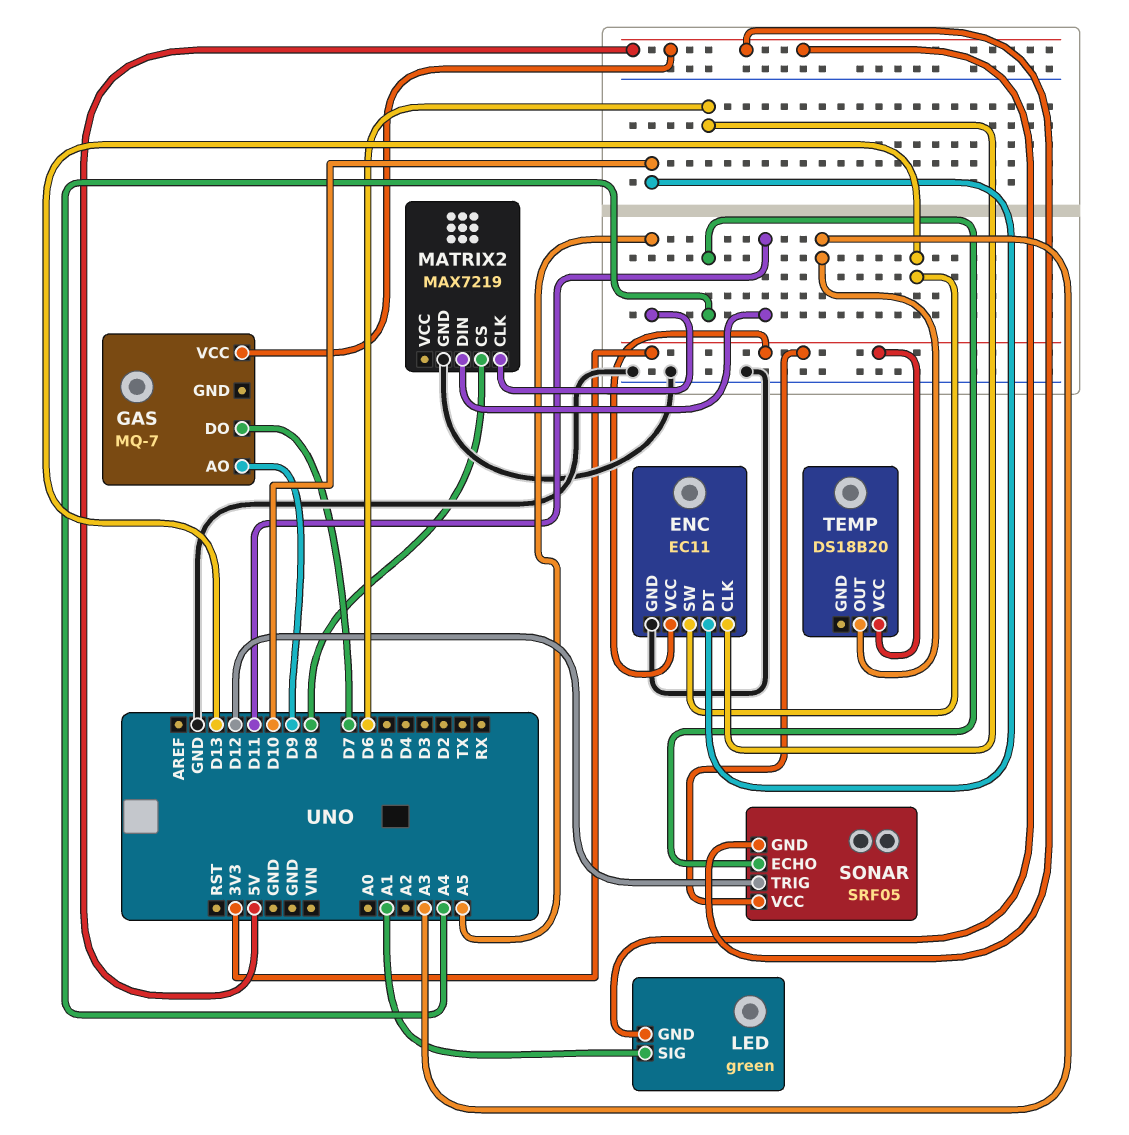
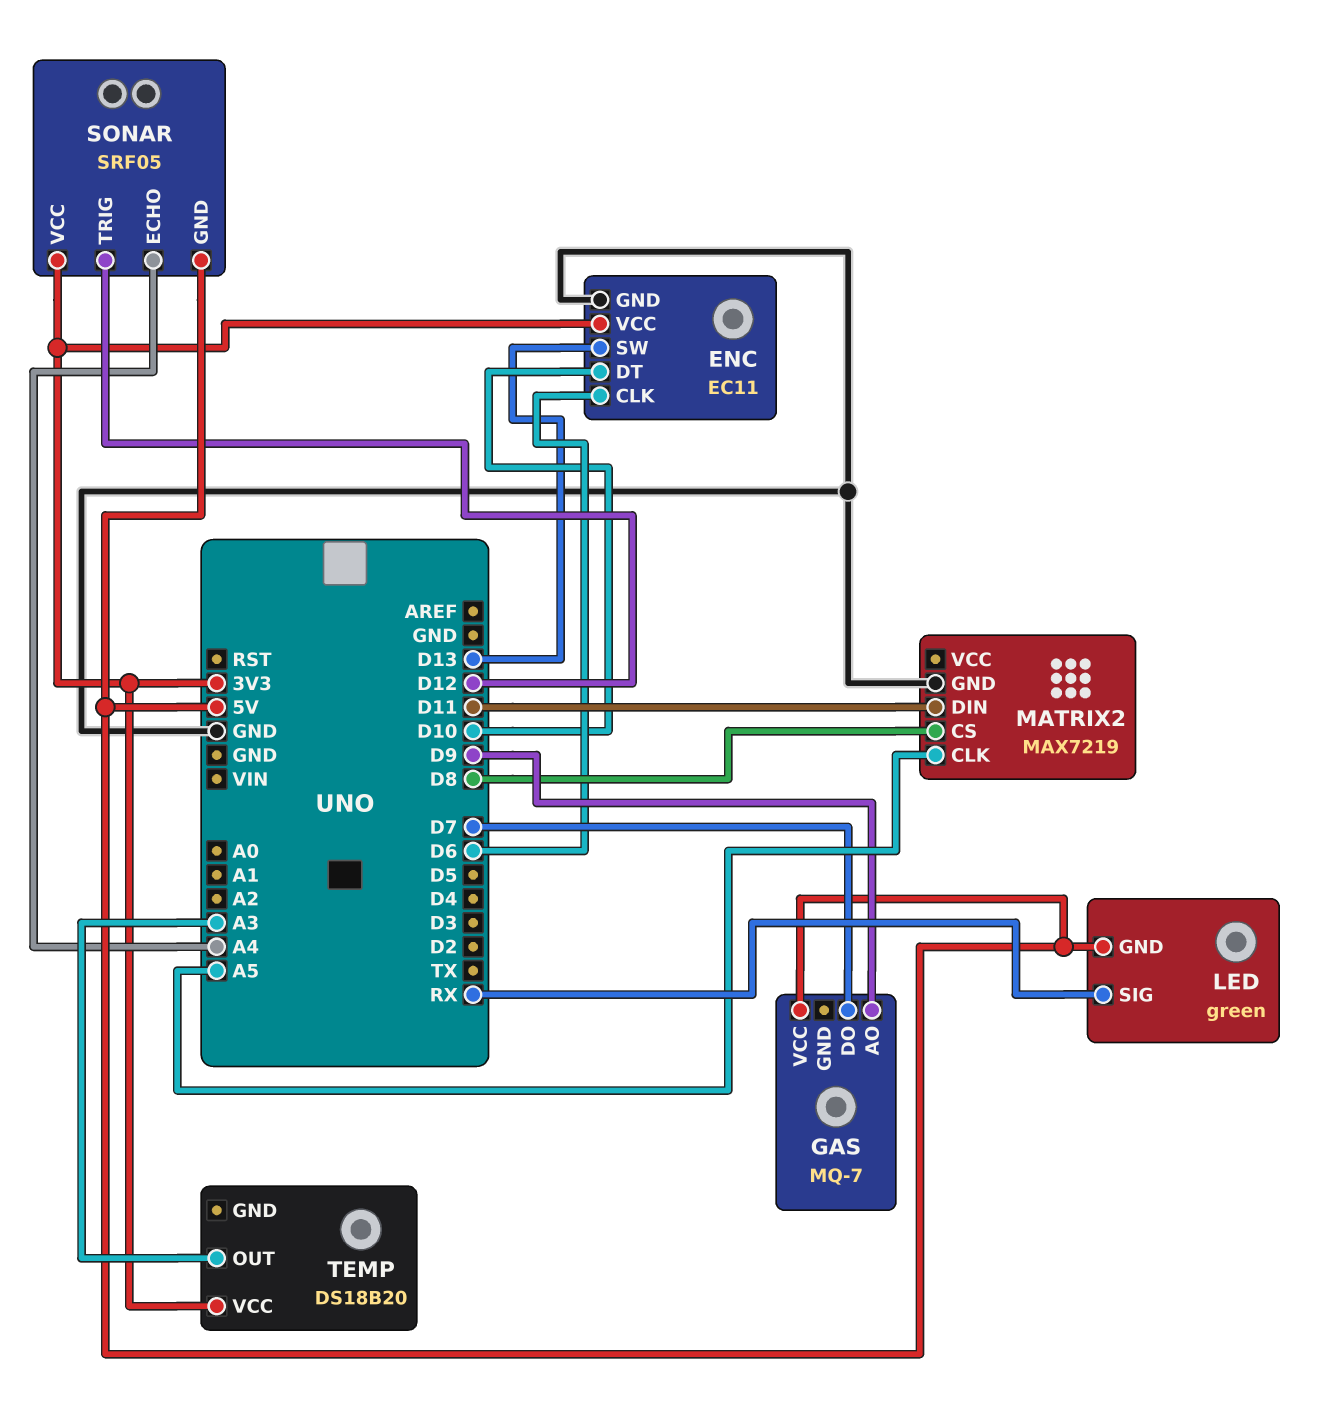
LED pin SIG: A1 -> RX

